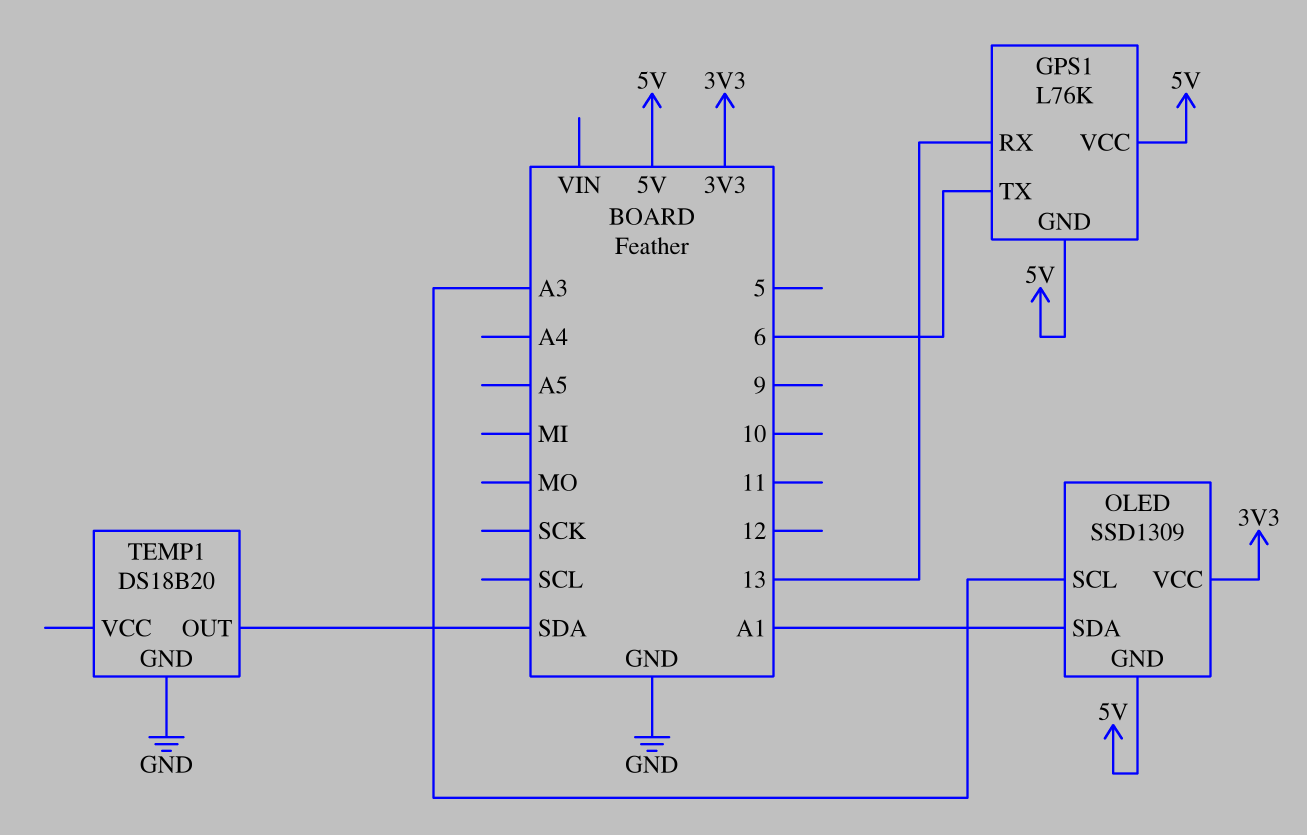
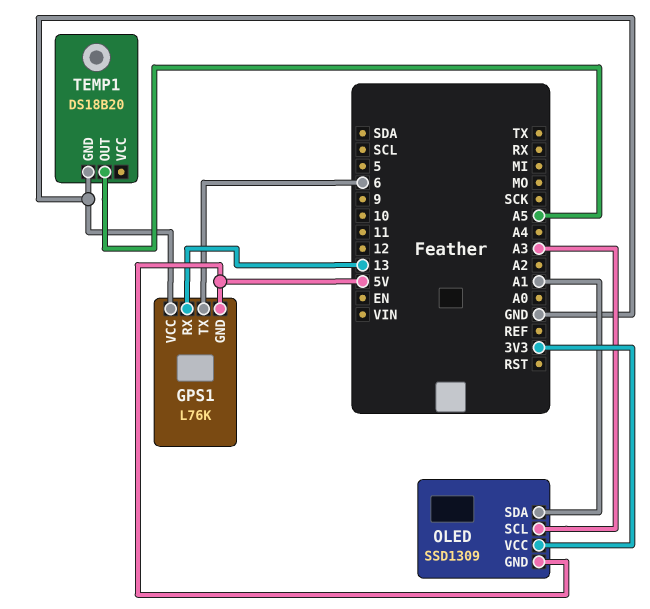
GPS1 pin VCC: 5V -> GND
TEMP1 pin OUT: SDA -> A5

